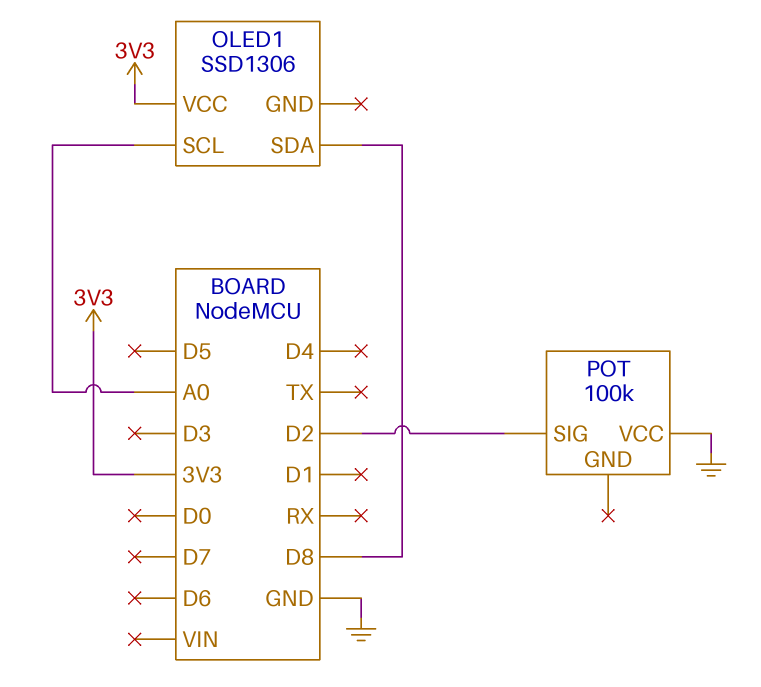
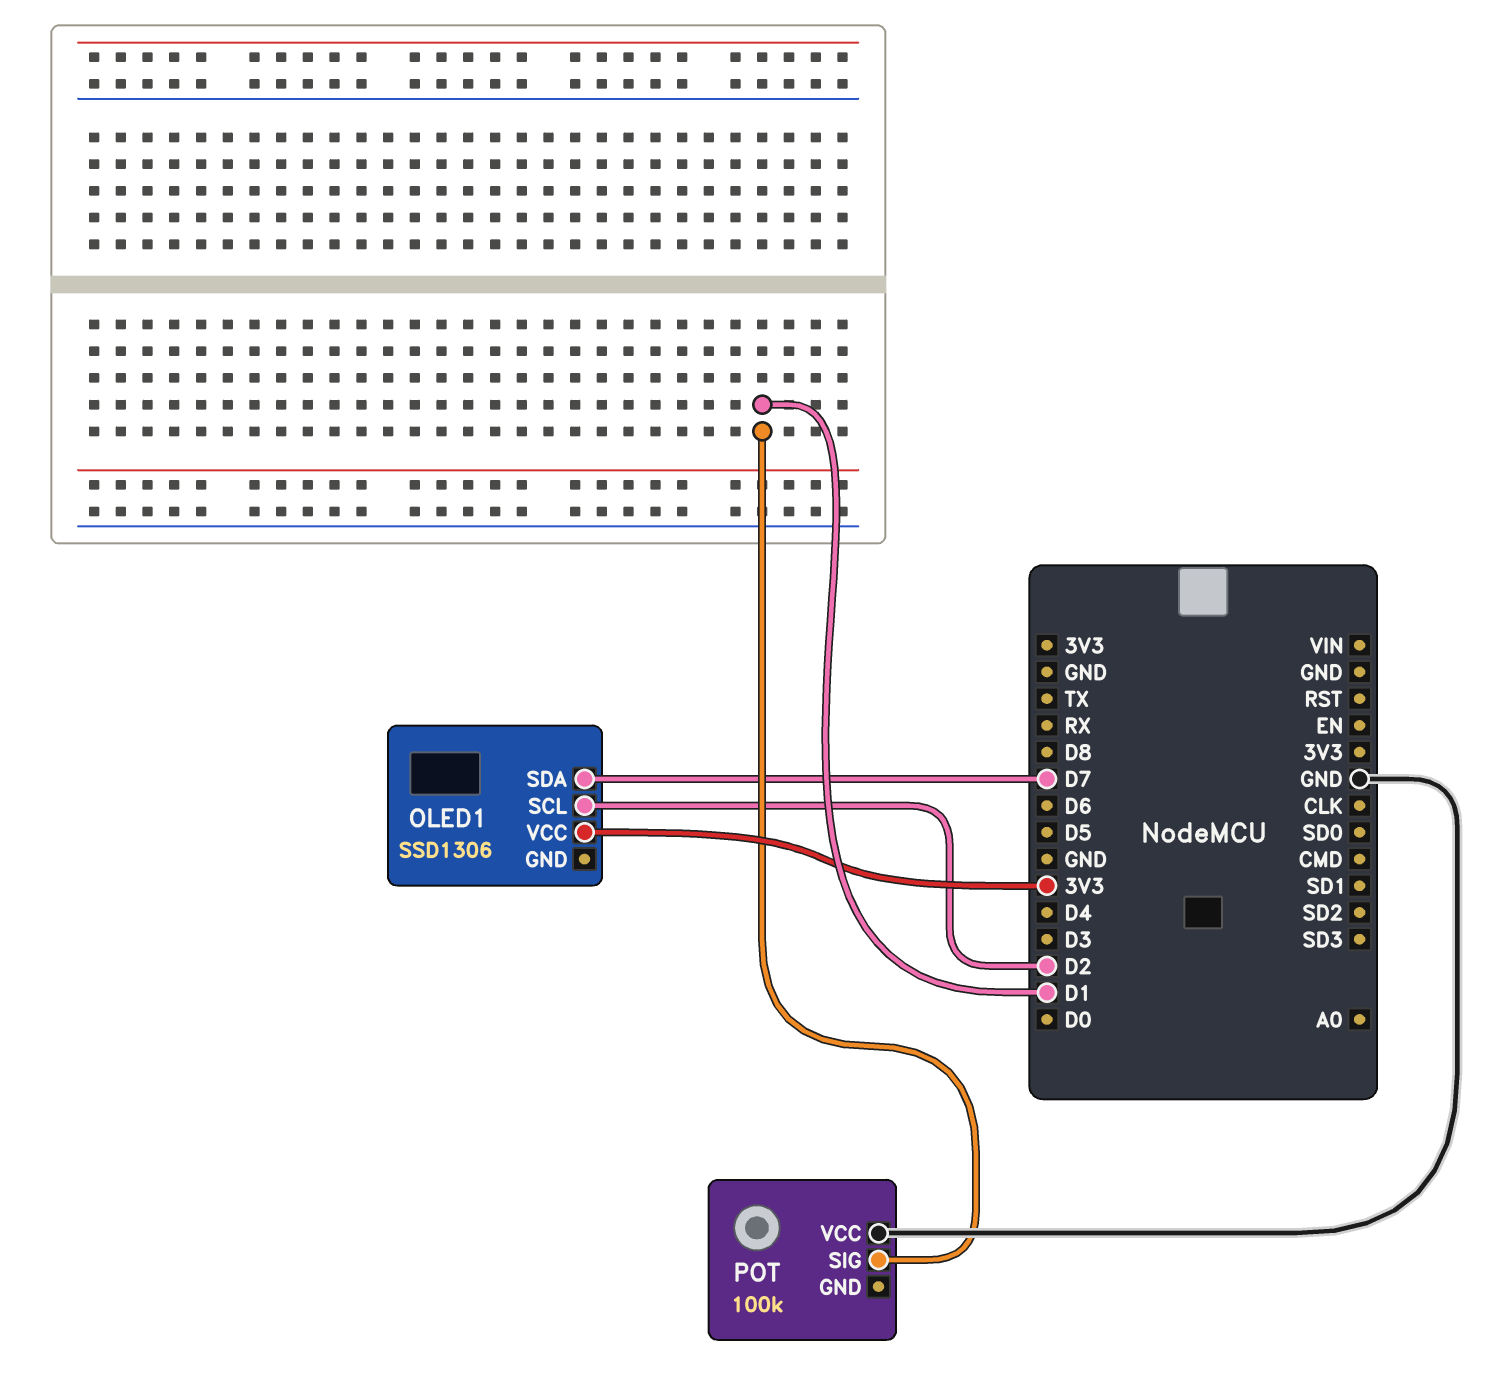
OLED1 pin SCL: A0 -> D2
OLED1 pin SDA: D8 -> D7
POT pin SIG: D2 -> D1

